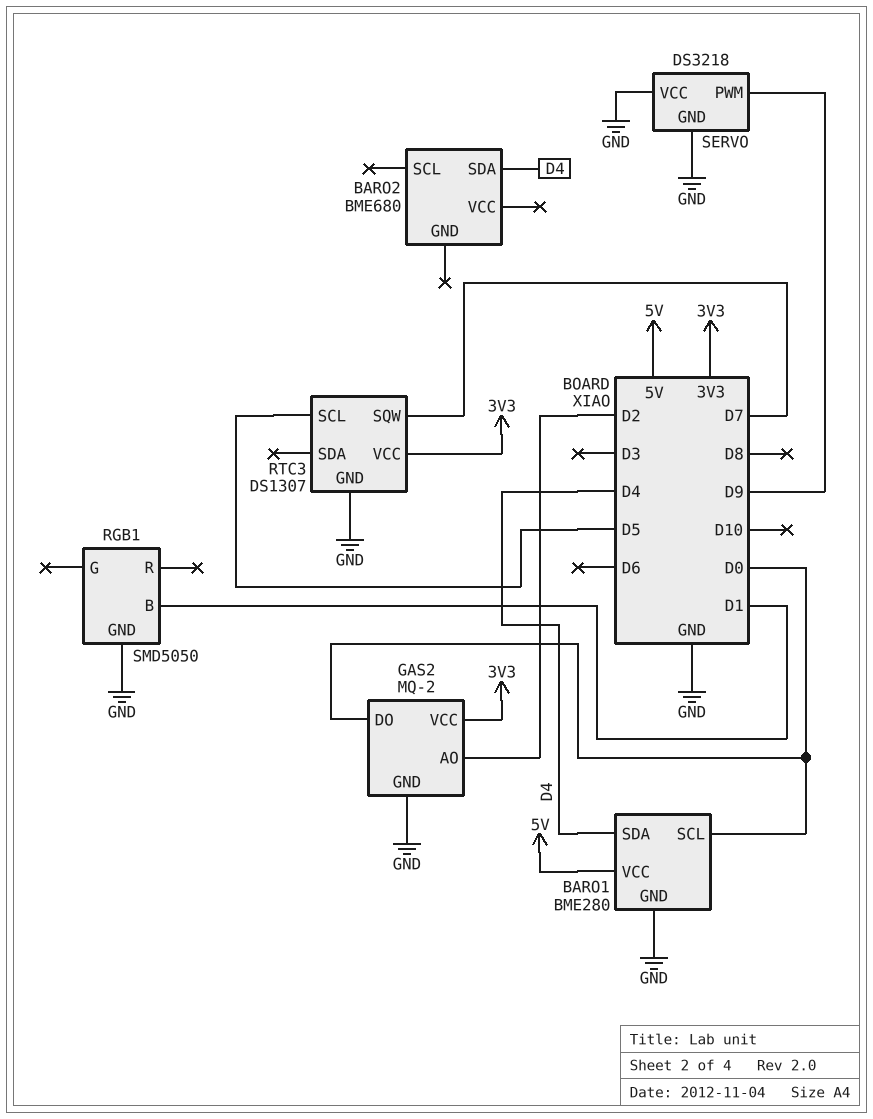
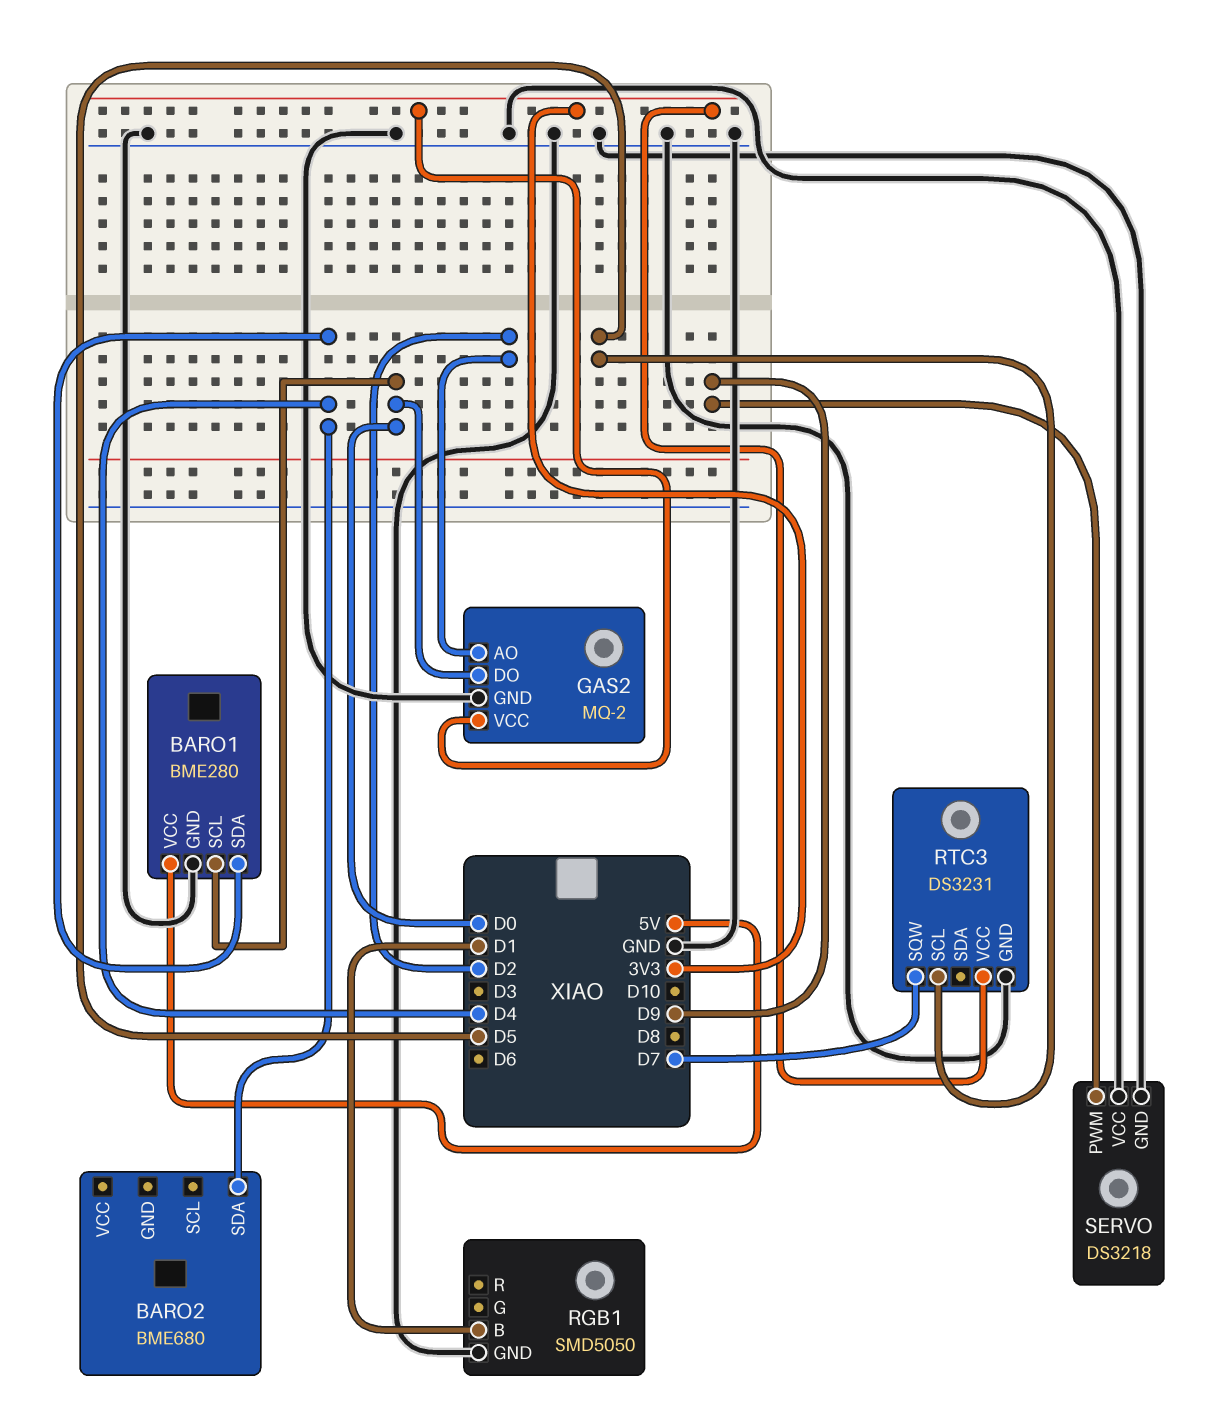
RTC3: DS1307 -> DS3231

